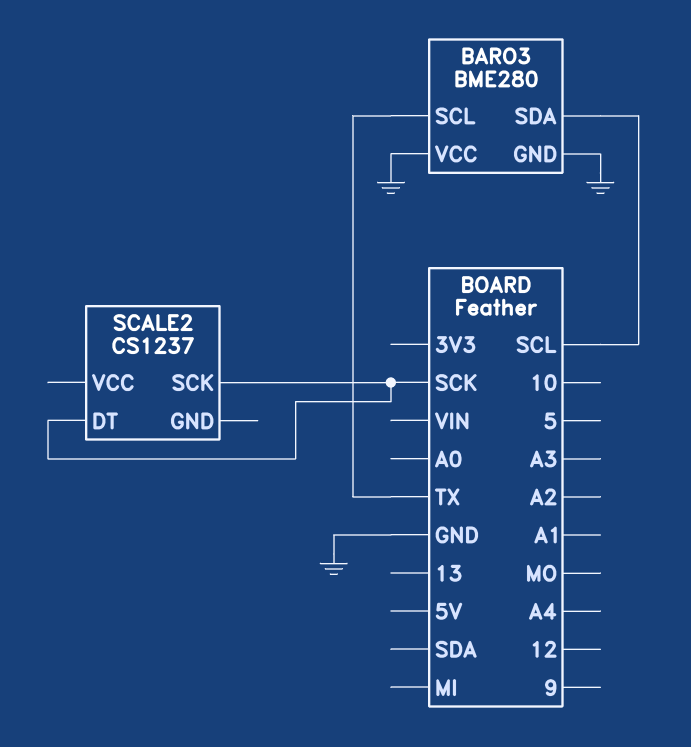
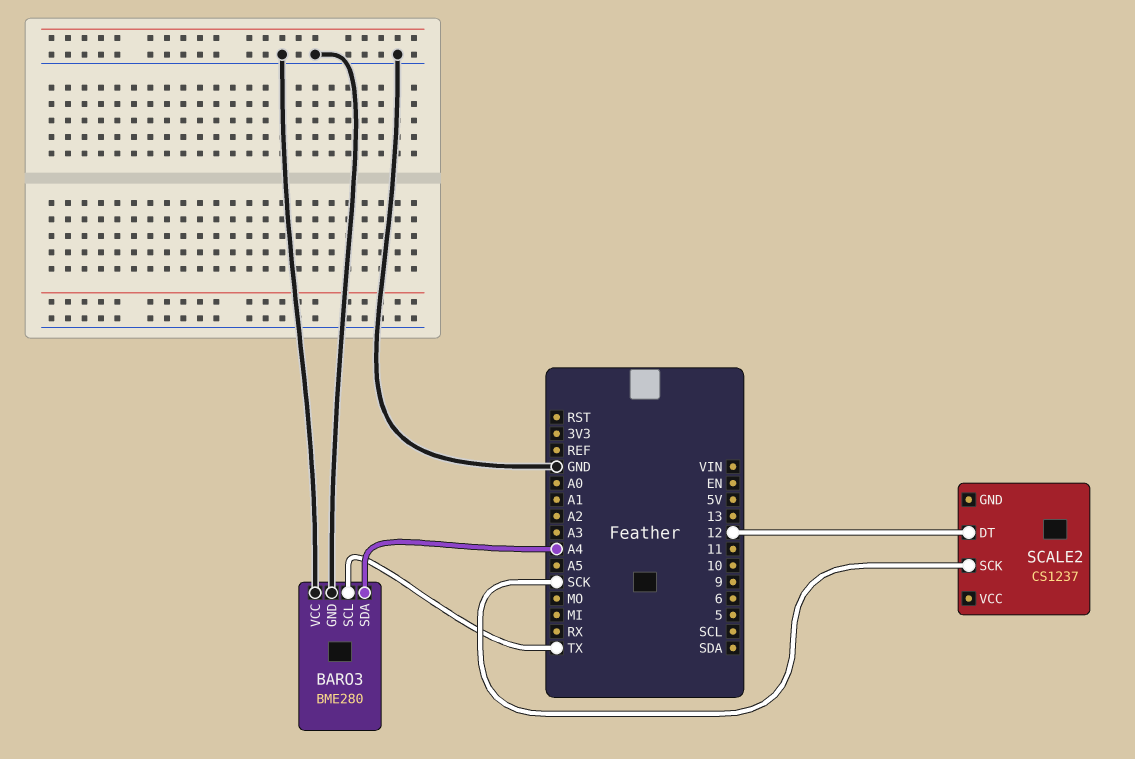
BARO3 pin SDA: SCL -> A4
SCALE2 pin DT: SCK -> 12

